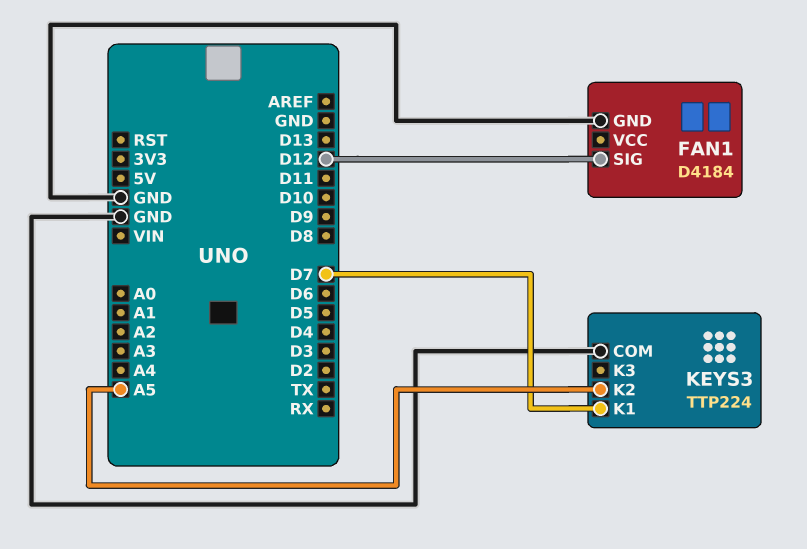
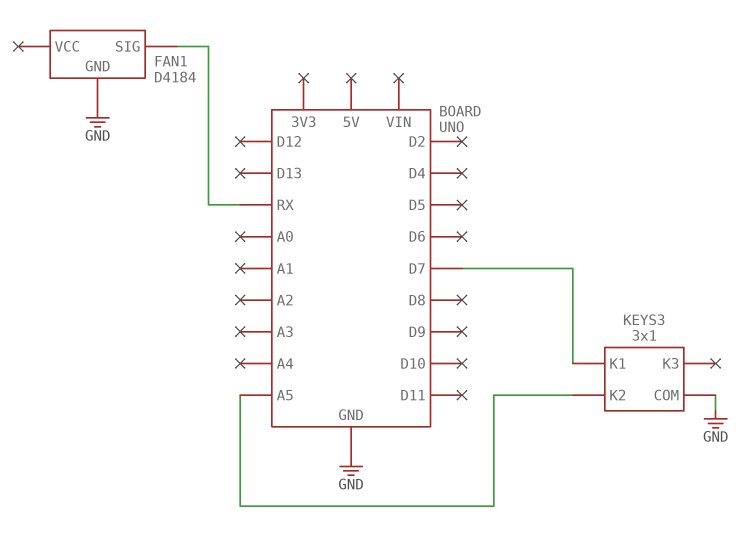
FAN1 pin SIG: D12 -> RX
KEYS3: TTP224 -> 3x1

